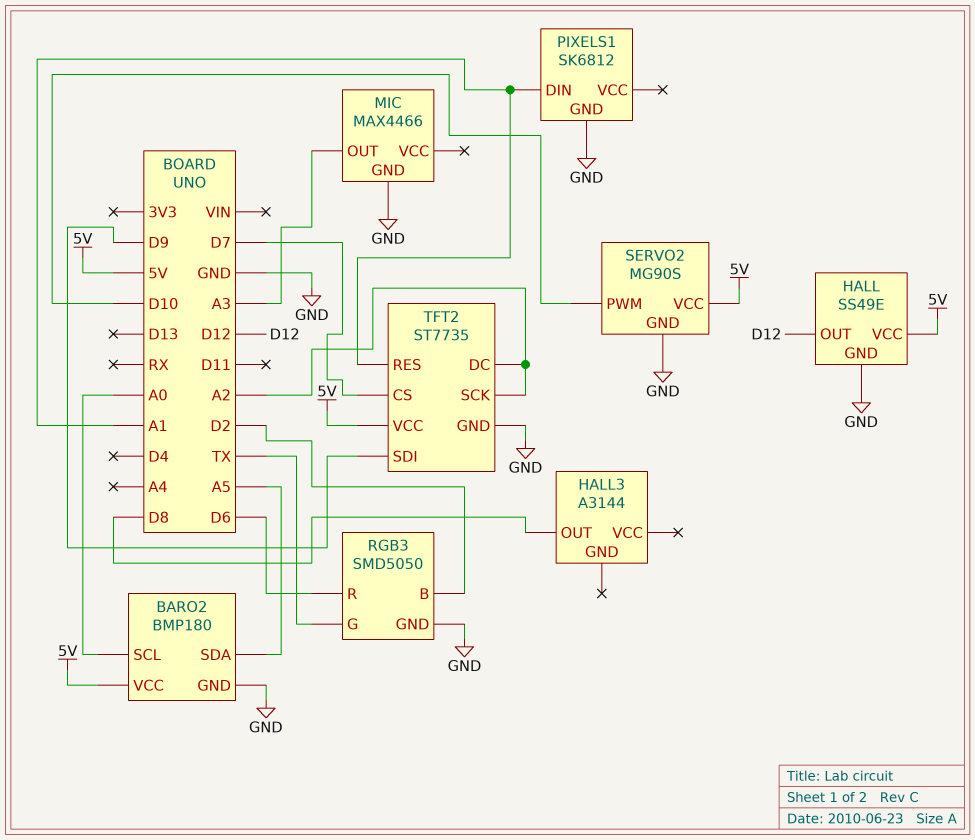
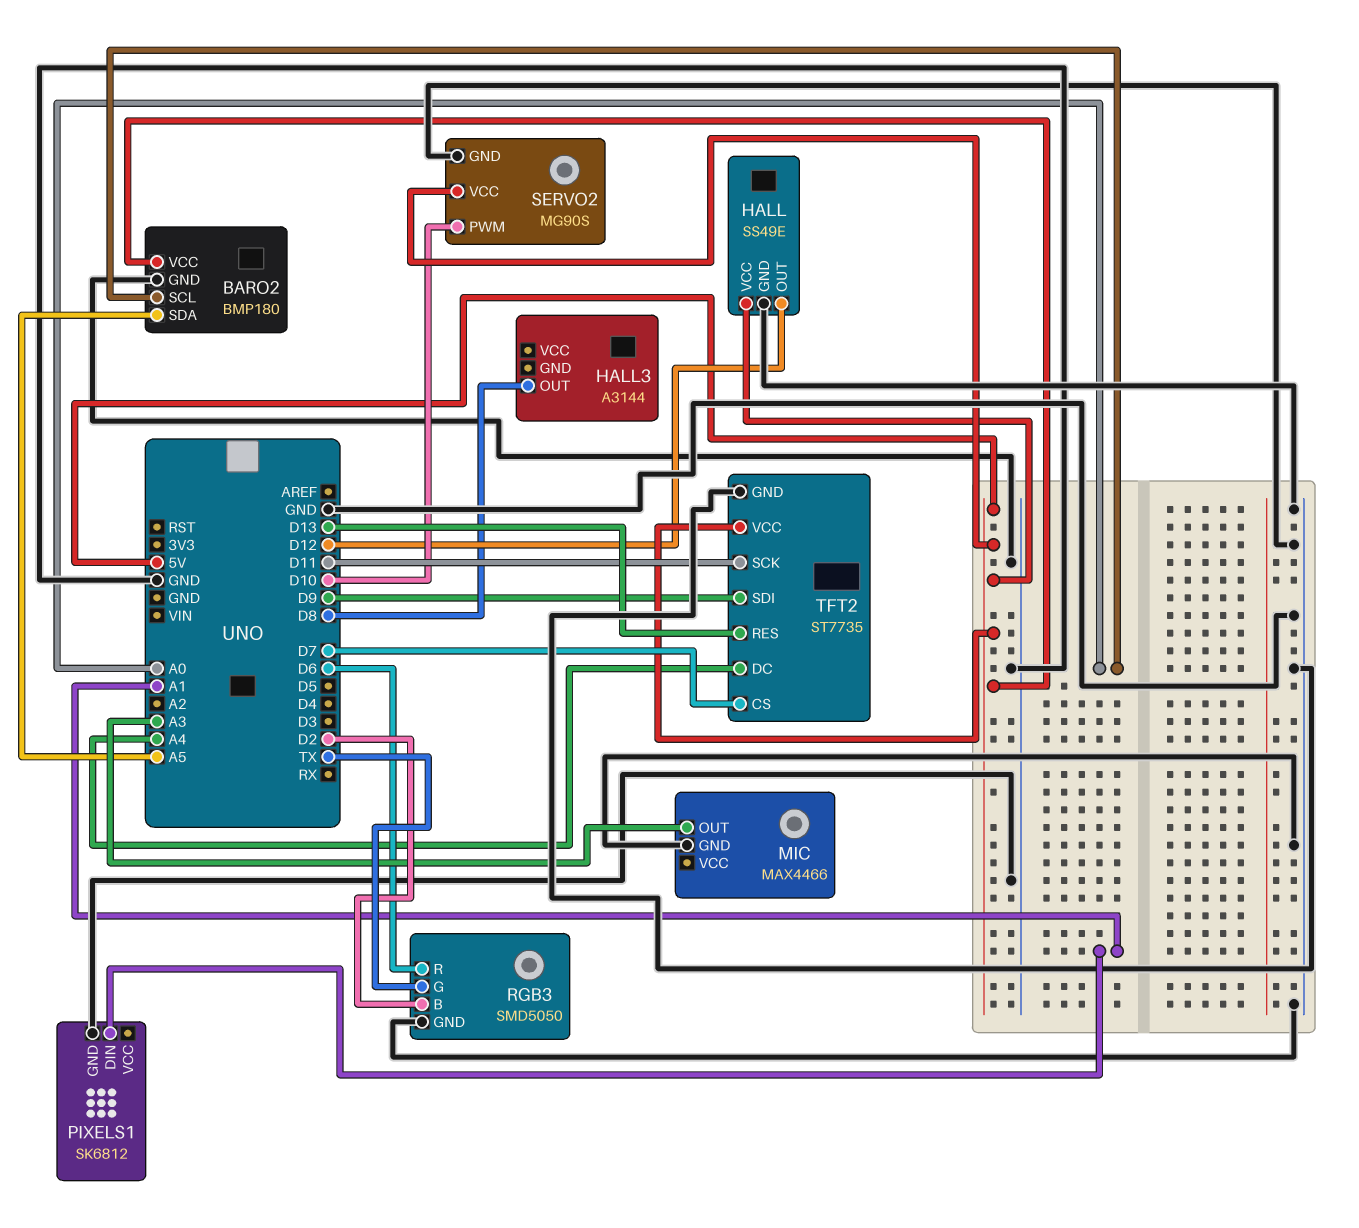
TFT2 pin DC: A2 -> A4
TFT2 pin RES: A1 -> D13
TFT2 pin SCK: A2 -> D11

